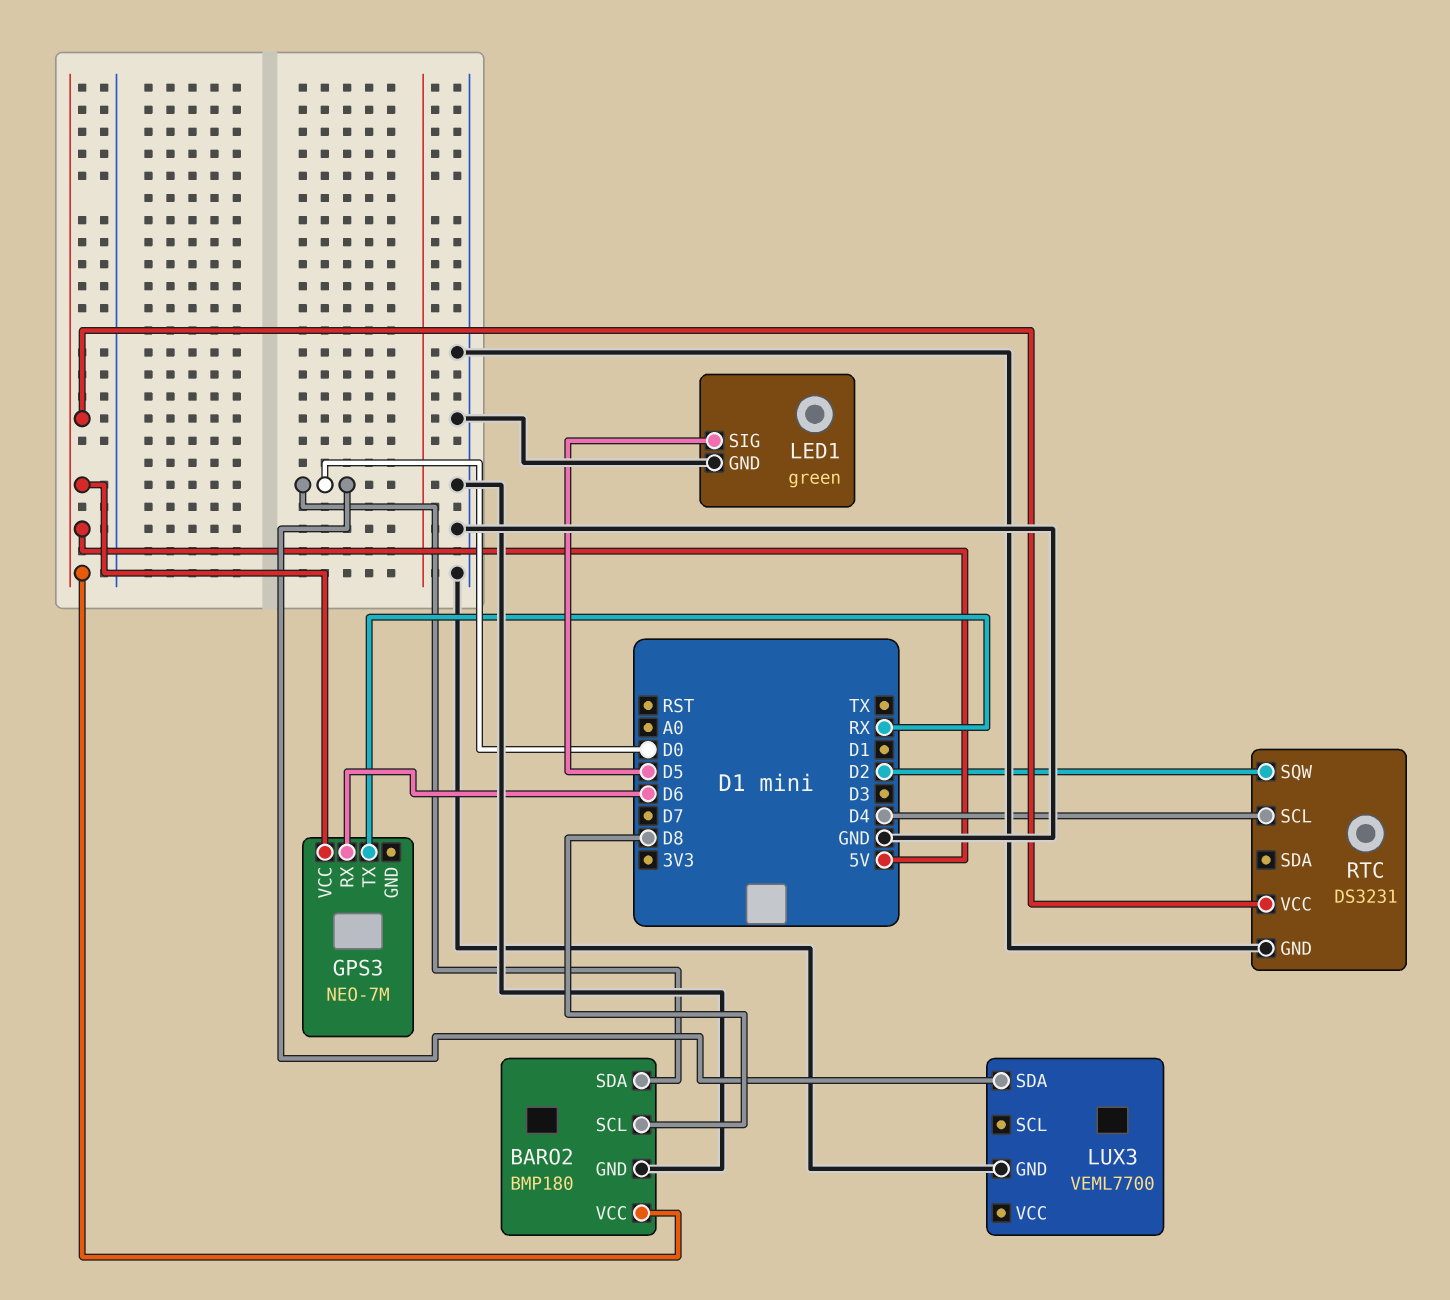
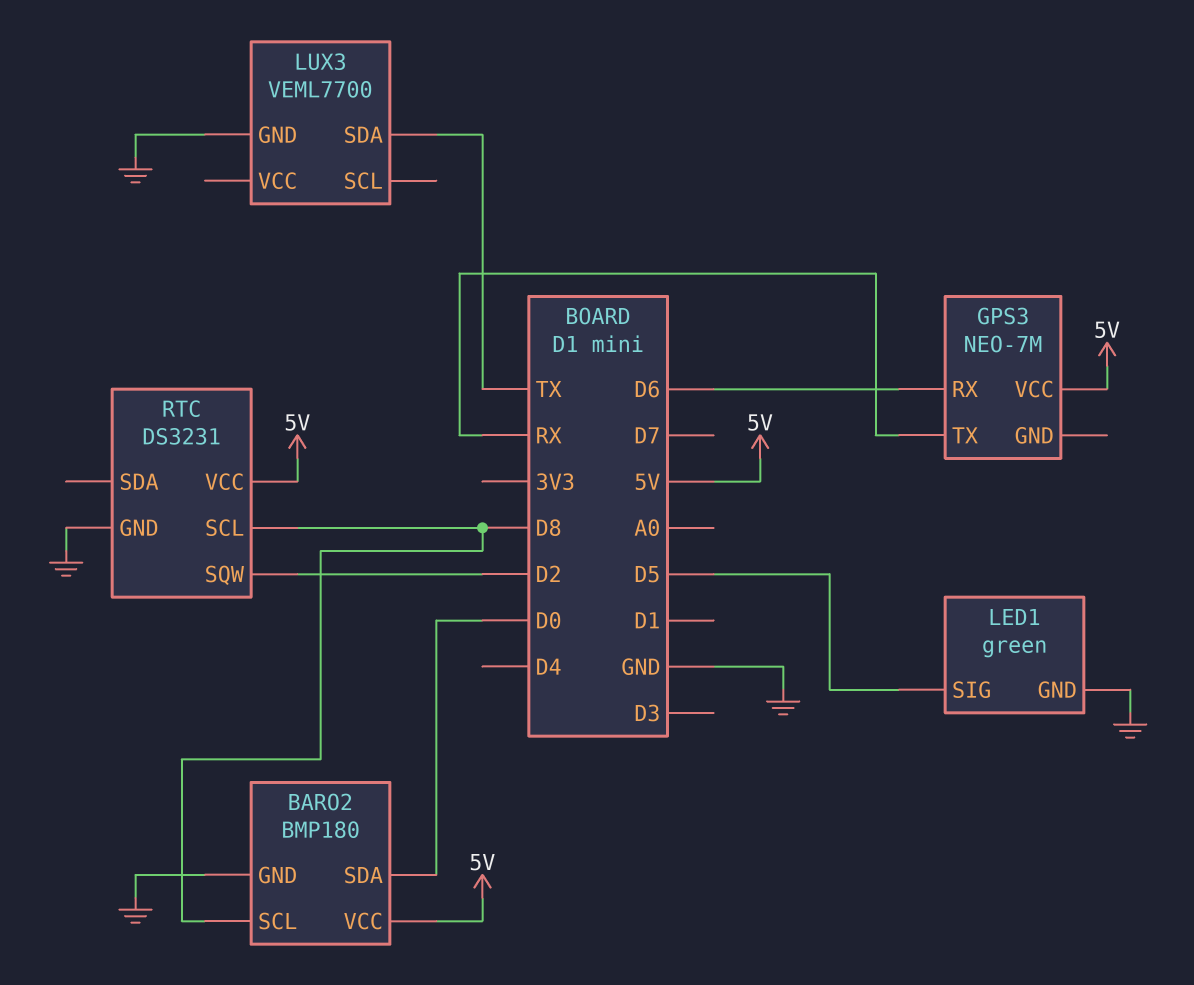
LUX3 pin SDA: D0 -> TX
RTC pin SCL: D4 -> D8

